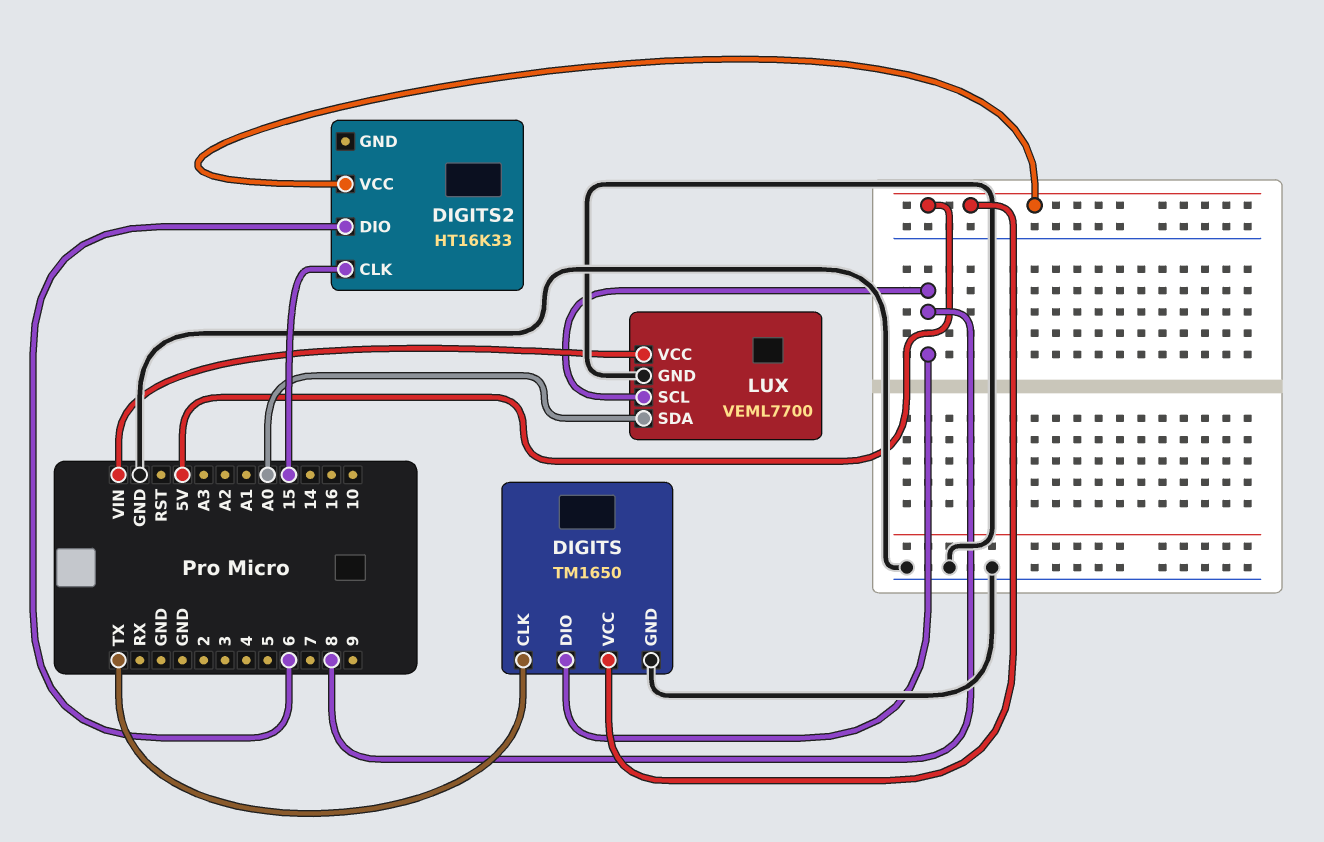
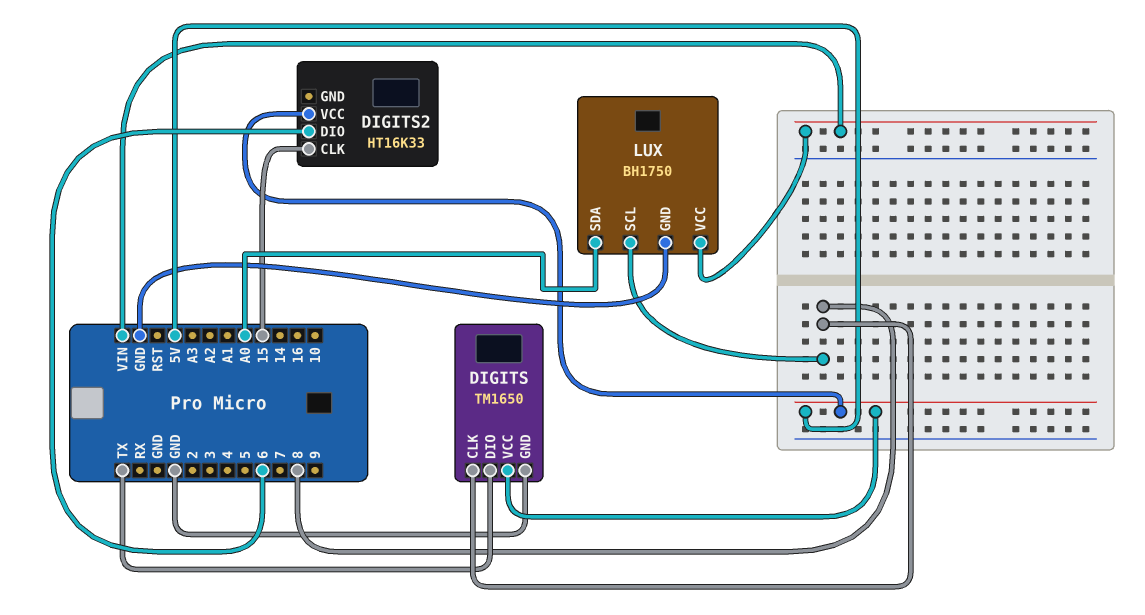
DIGITS pin CLK: TX -> 8
DIGITS pin DIO: 8 -> TX
LUX: VEML7700 -> BH1750

